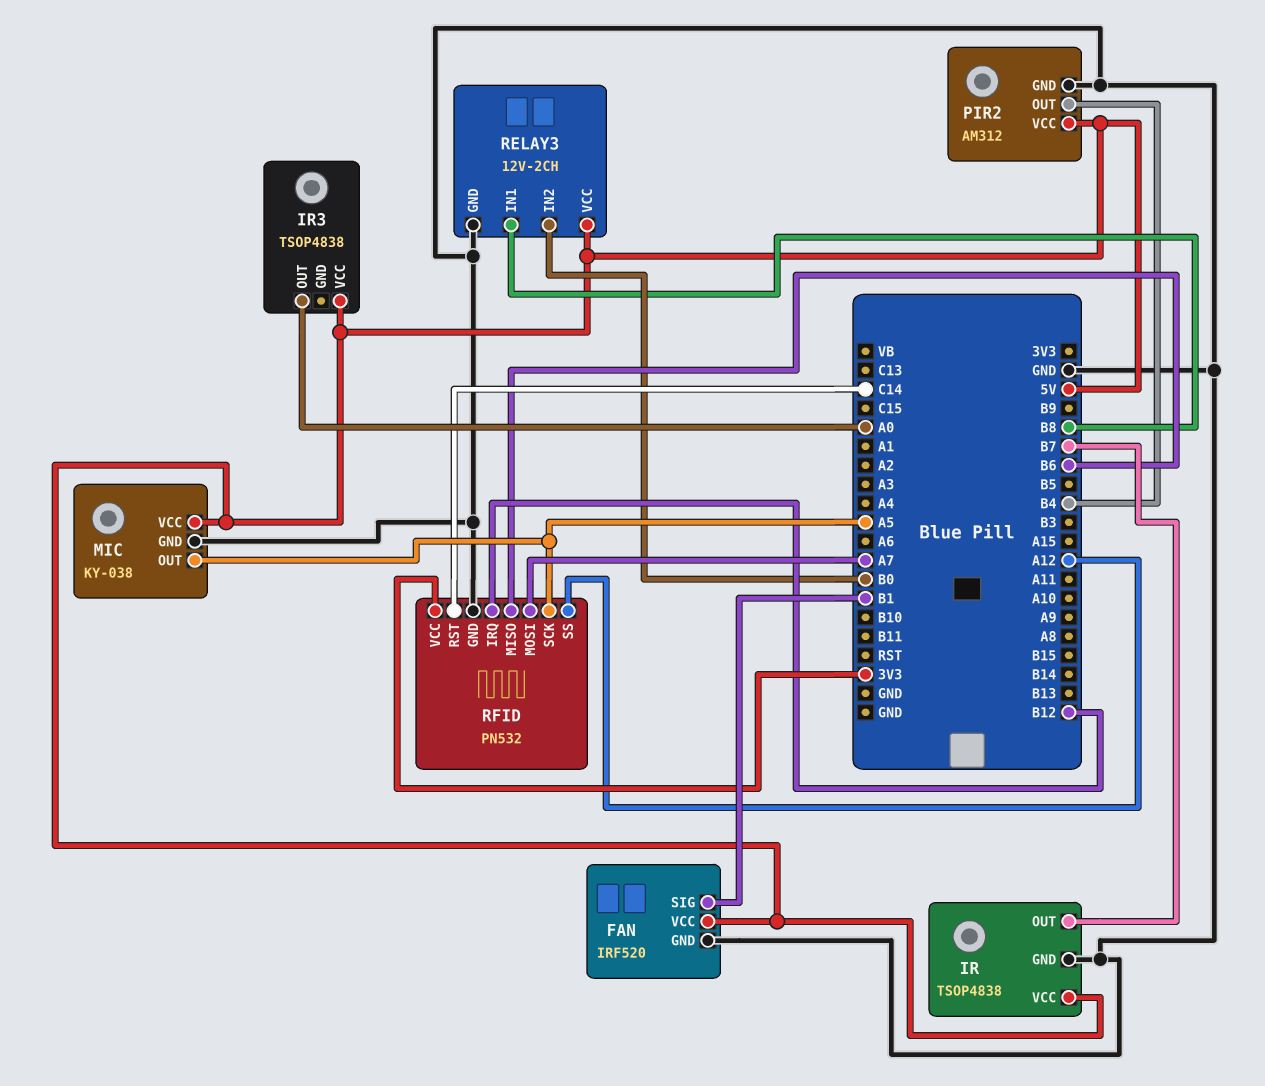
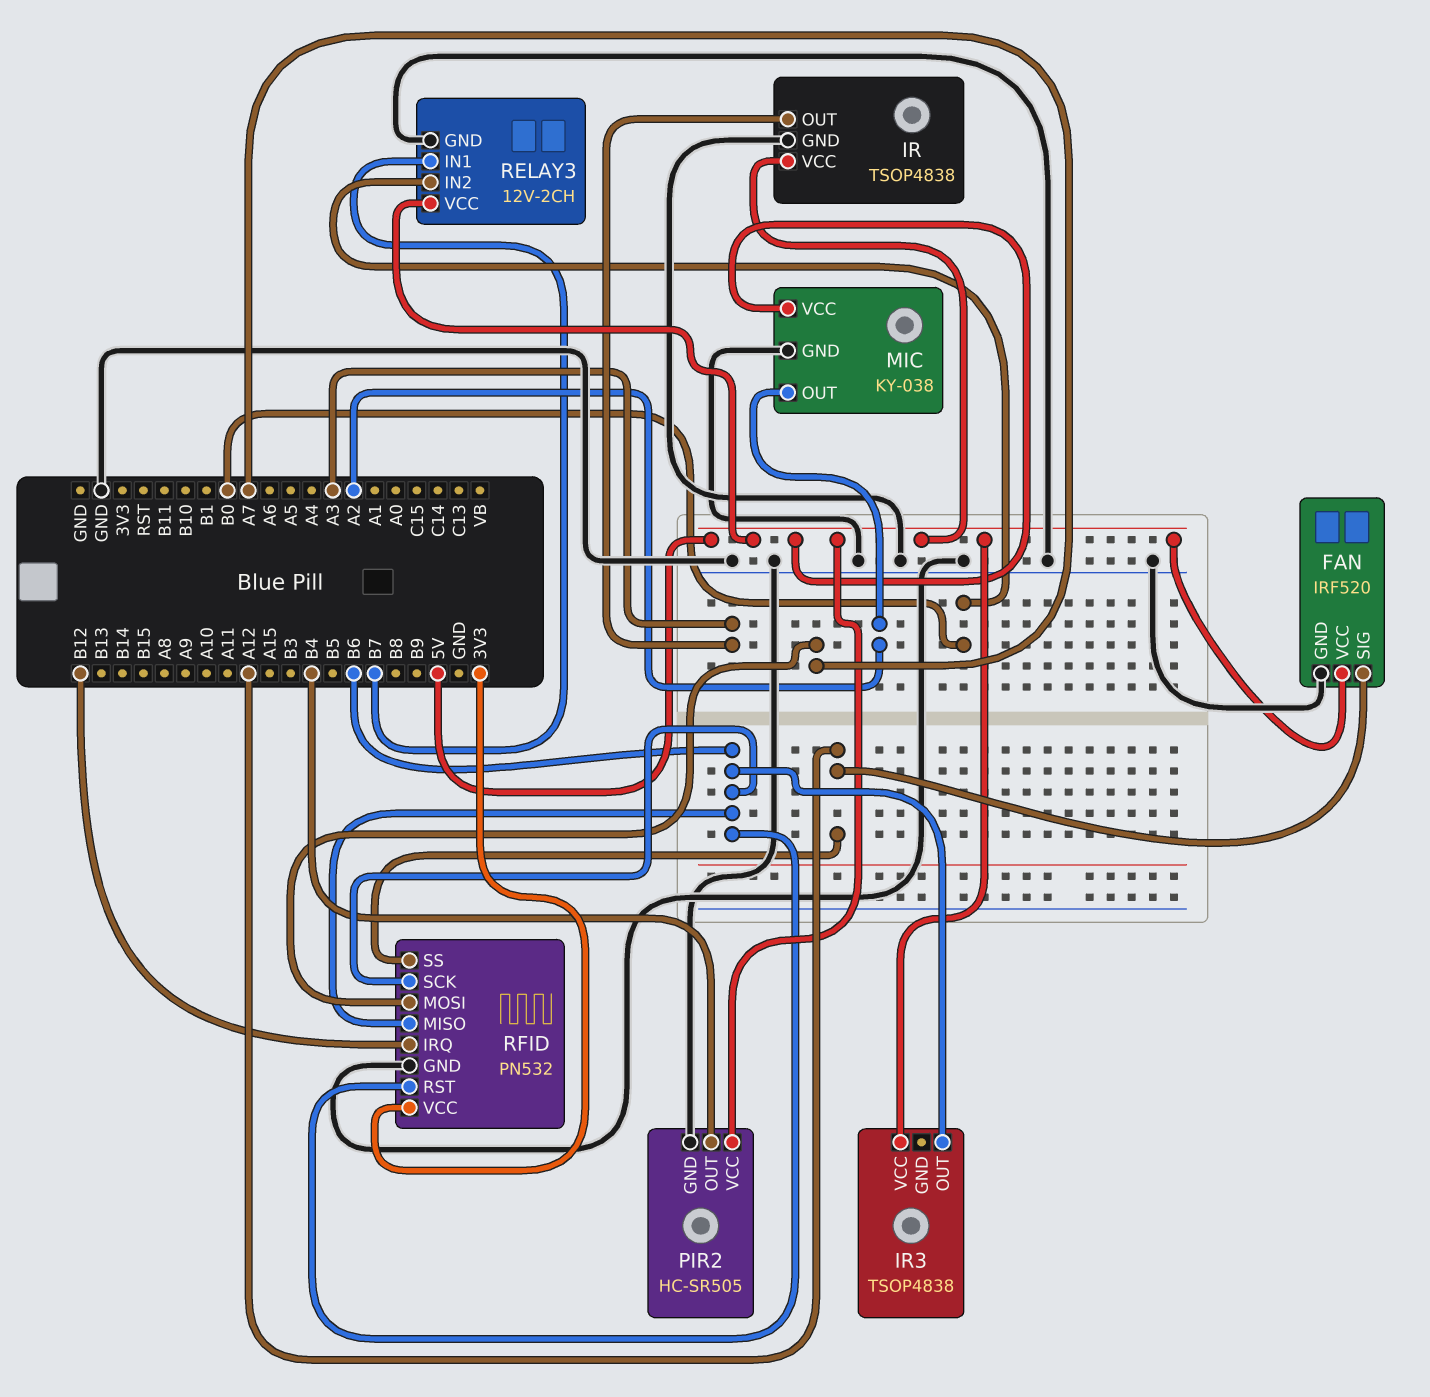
FAN pin SIG: B1 -> A12
IR pin OUT: B7 -> A3
IR3 pin OUT: A0 -> B6
MIC pin OUT: A5 -> A2
PIR2: AM312 -> HC-SR505
RELAY3 pin IN1: B8 -> B7
RFID pin RST: C14 -> B6
RFID pin SCK: A5 -> B6

